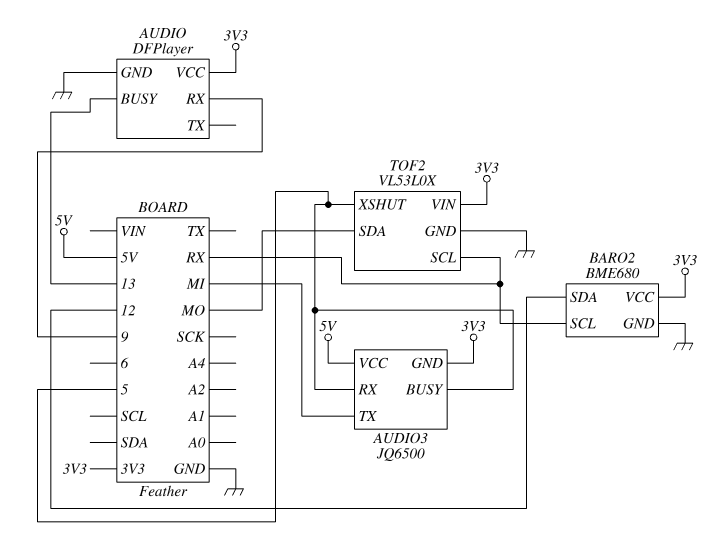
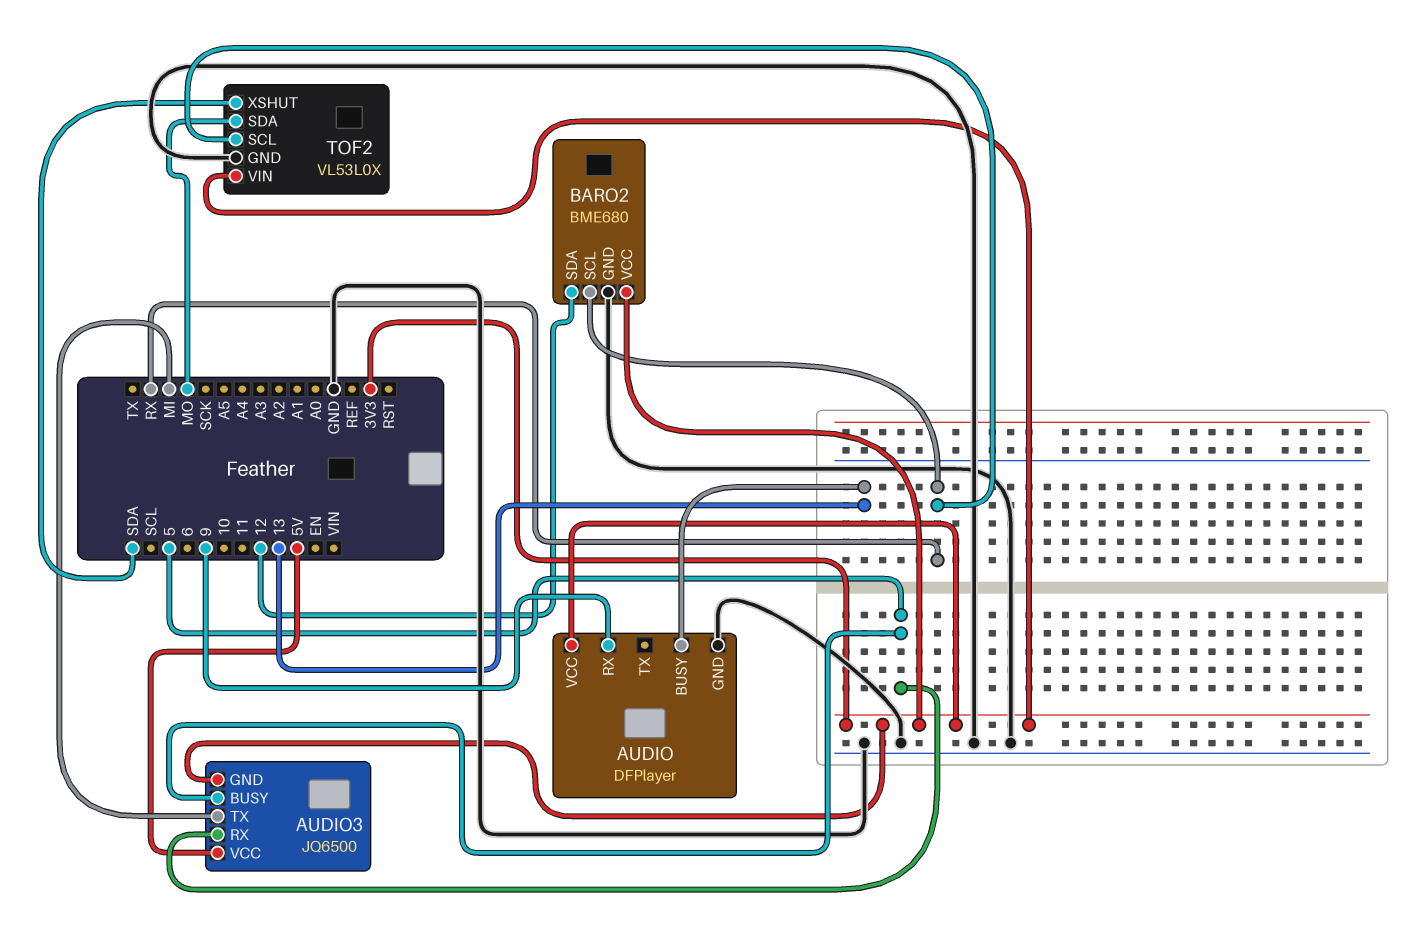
TOF2 pin XSHUT: 5 -> SDA

